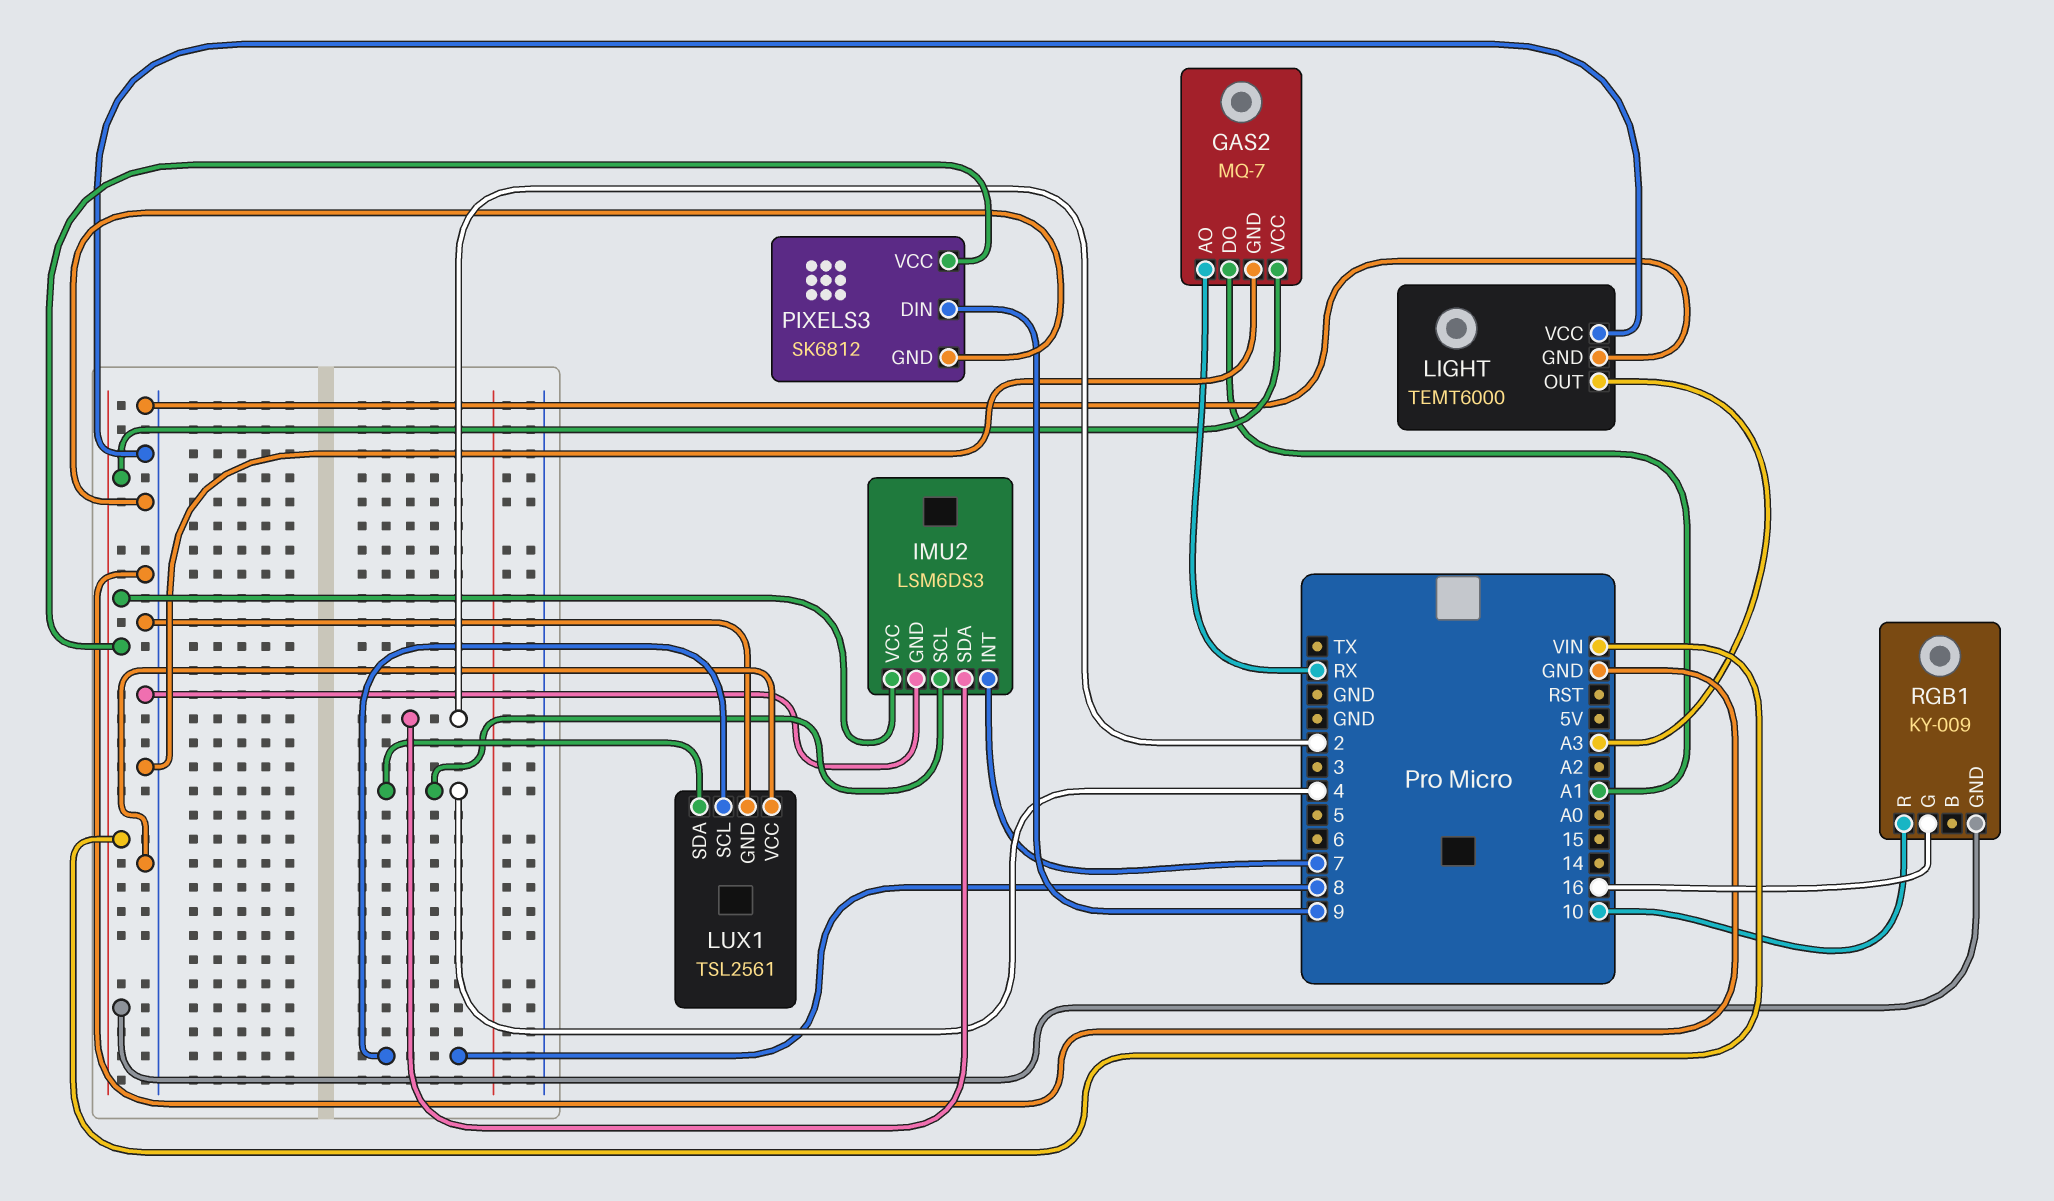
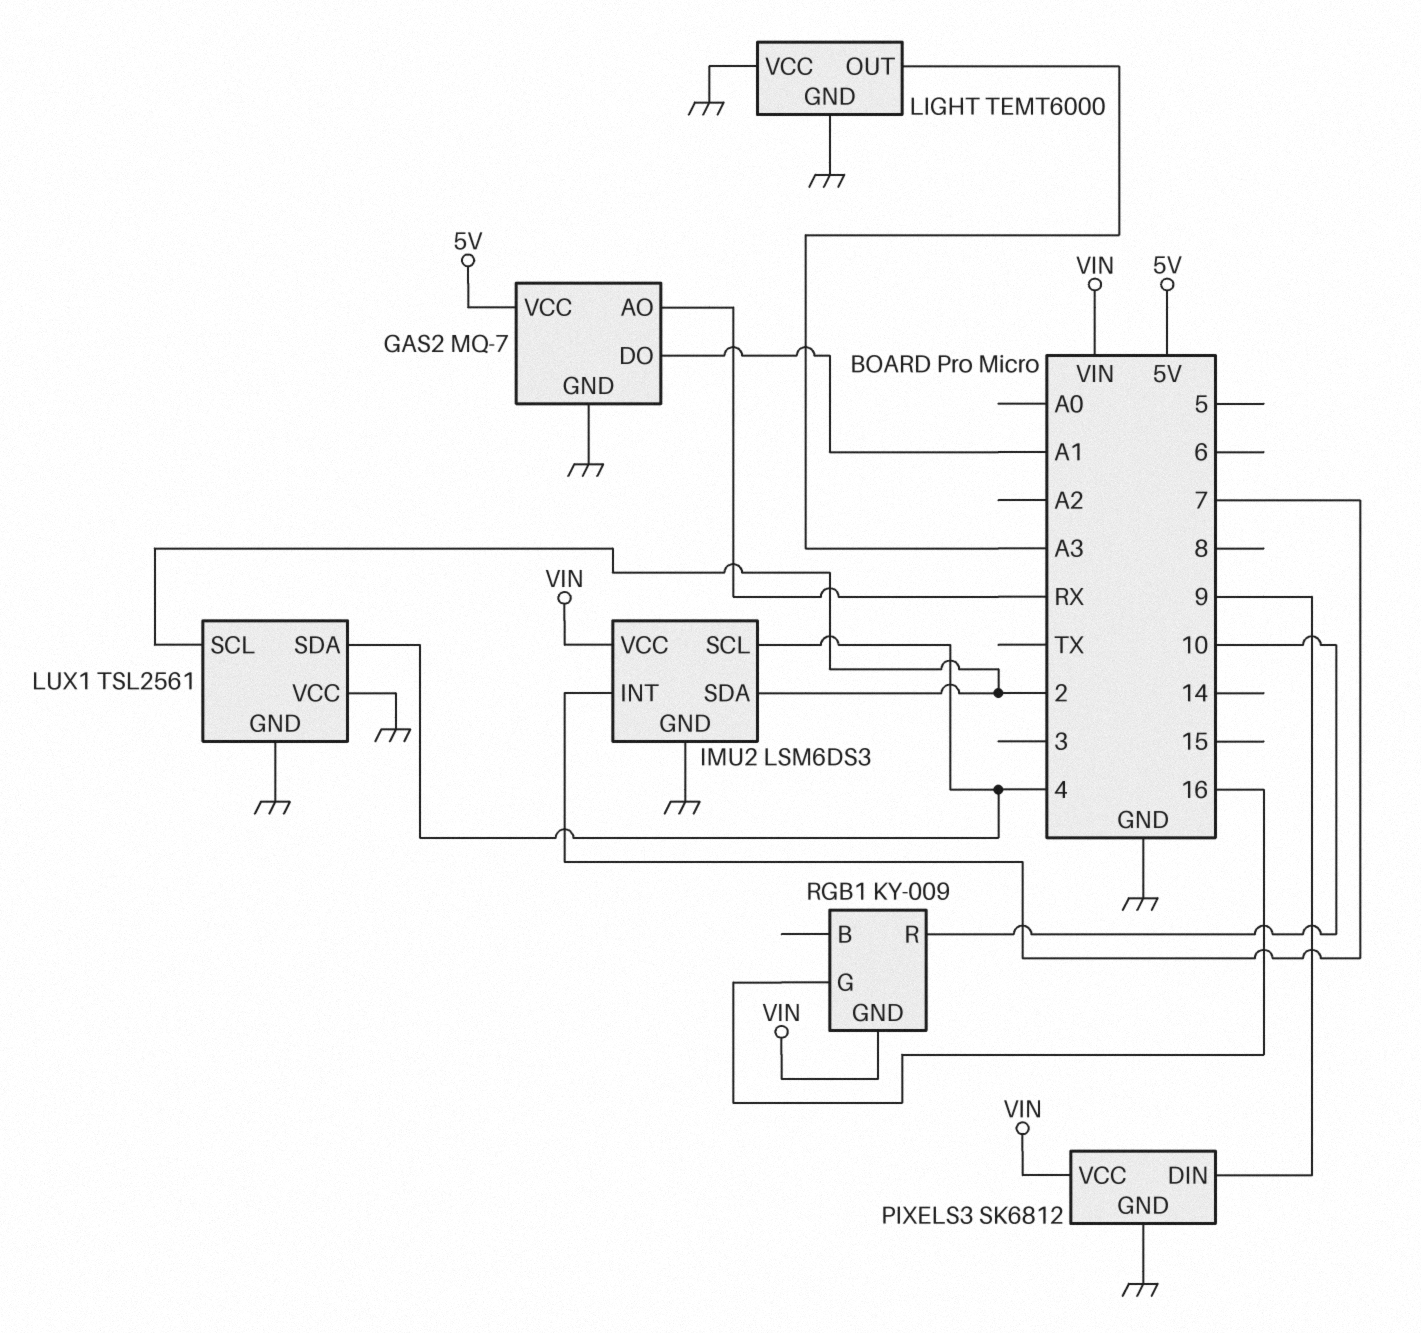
GAS2 pin VCC: VIN -> 5V
LUX1 pin SCL: 8 -> 2

